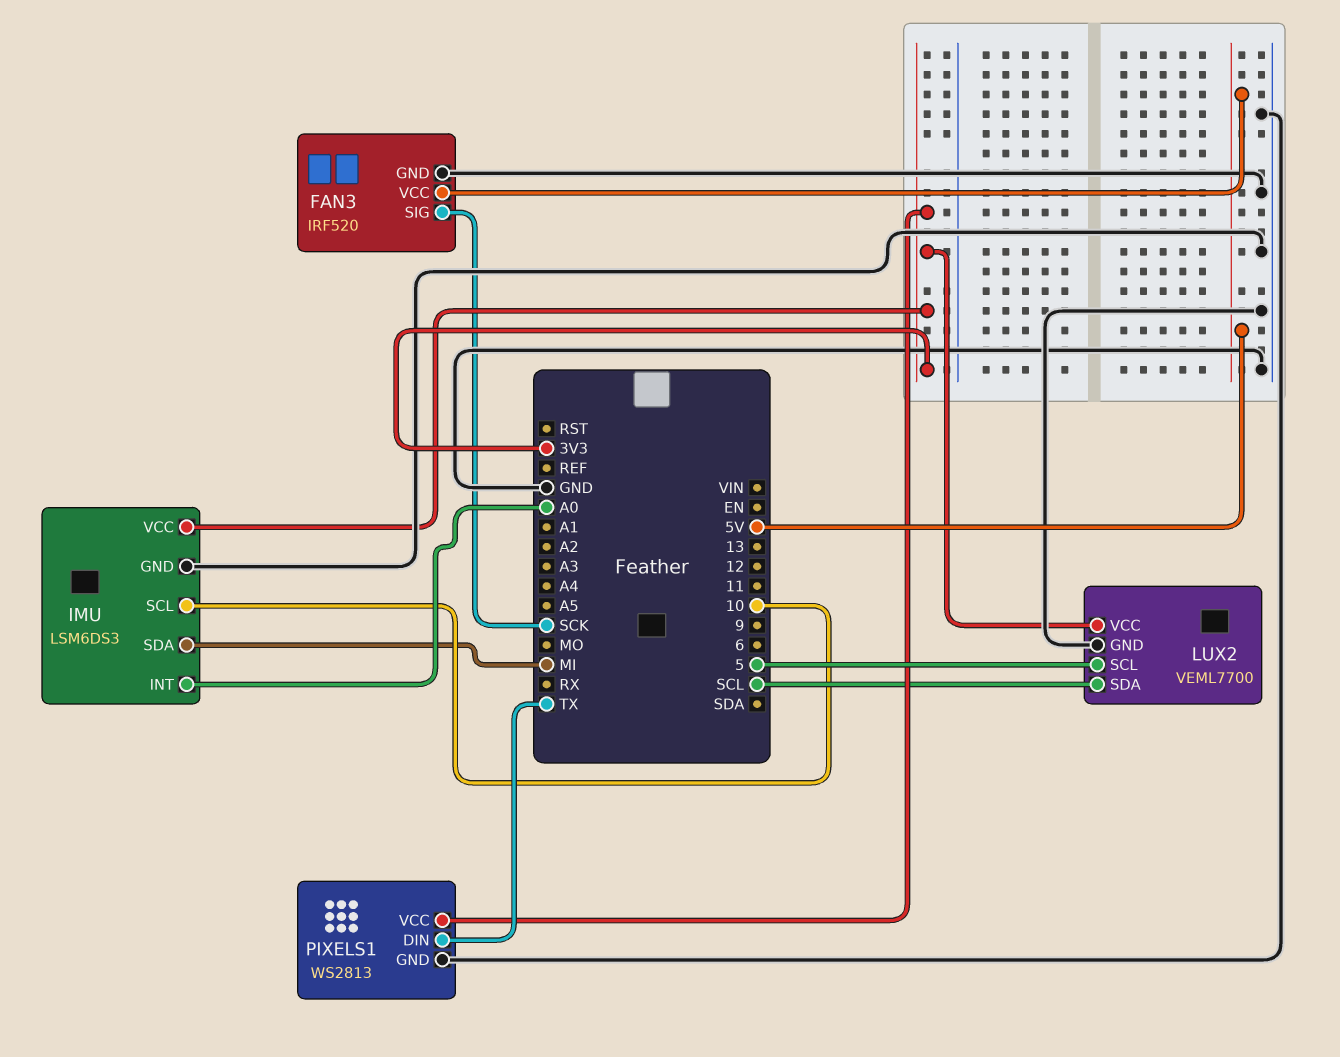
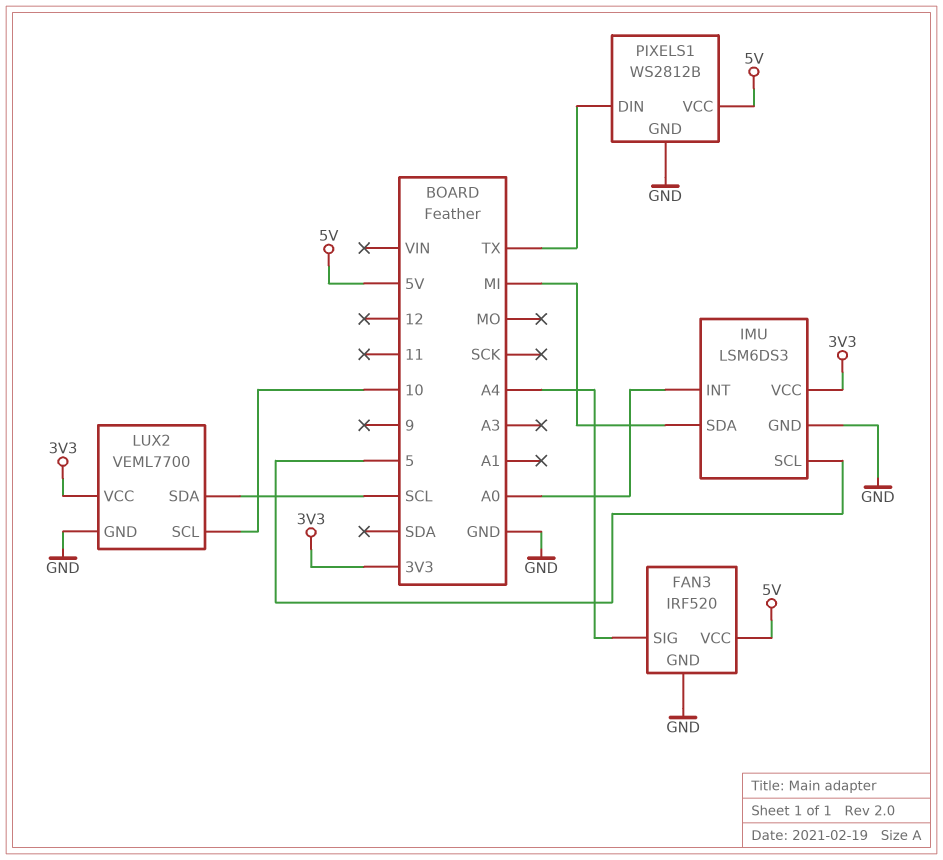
FAN3 pin SIG: SCK -> A4
IMU pin SCL: 10 -> 5
LUX2 pin SCL: 5 -> 10
PIXELS1: WS2813 -> WS2812B
PIXELS1 pin VCC: 3V3 -> 5V

